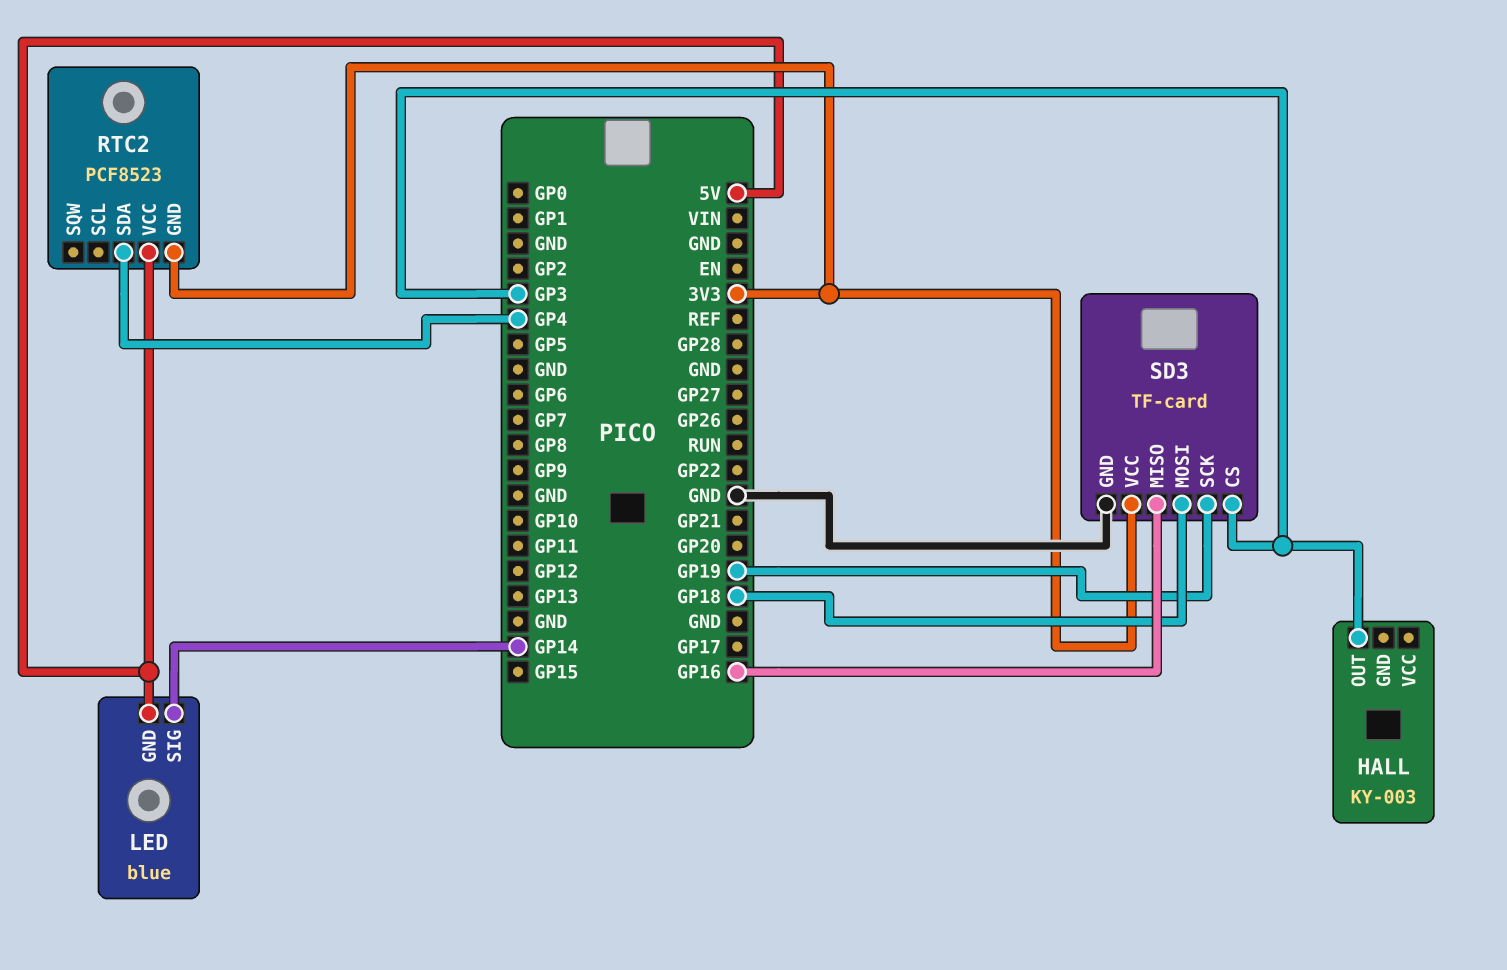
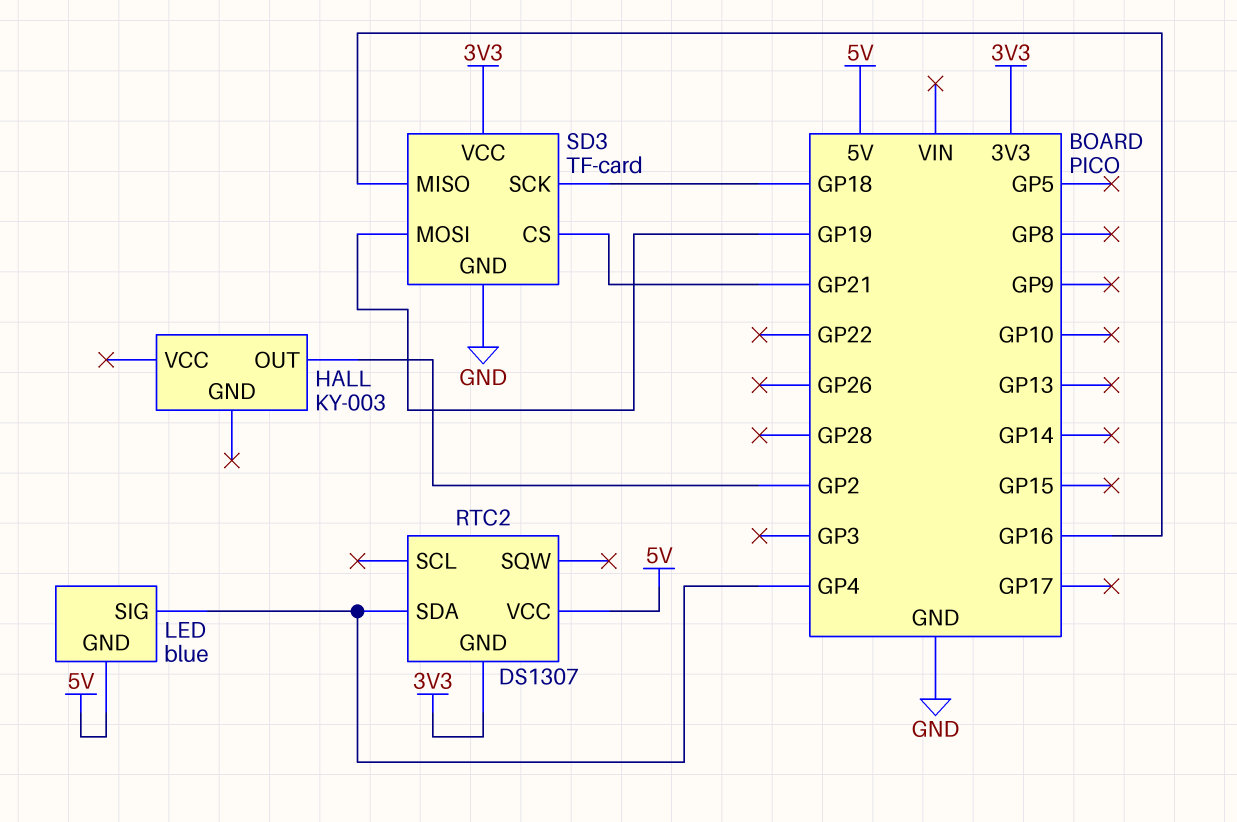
HALL pin OUT: GP3 -> GP2
LED pin SIG: GP14 -> GP4
RTC2: PCF8523 -> DS1307
SD3 pin CS: GP3 -> GP21
SD3 pin MOSI: GP18 -> GP19
SD3 pin SCK: GP19 -> GP18

